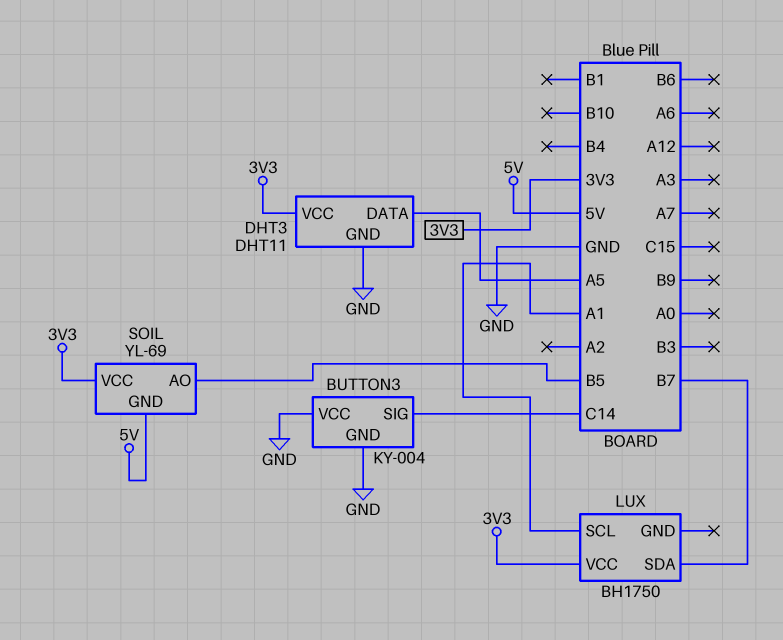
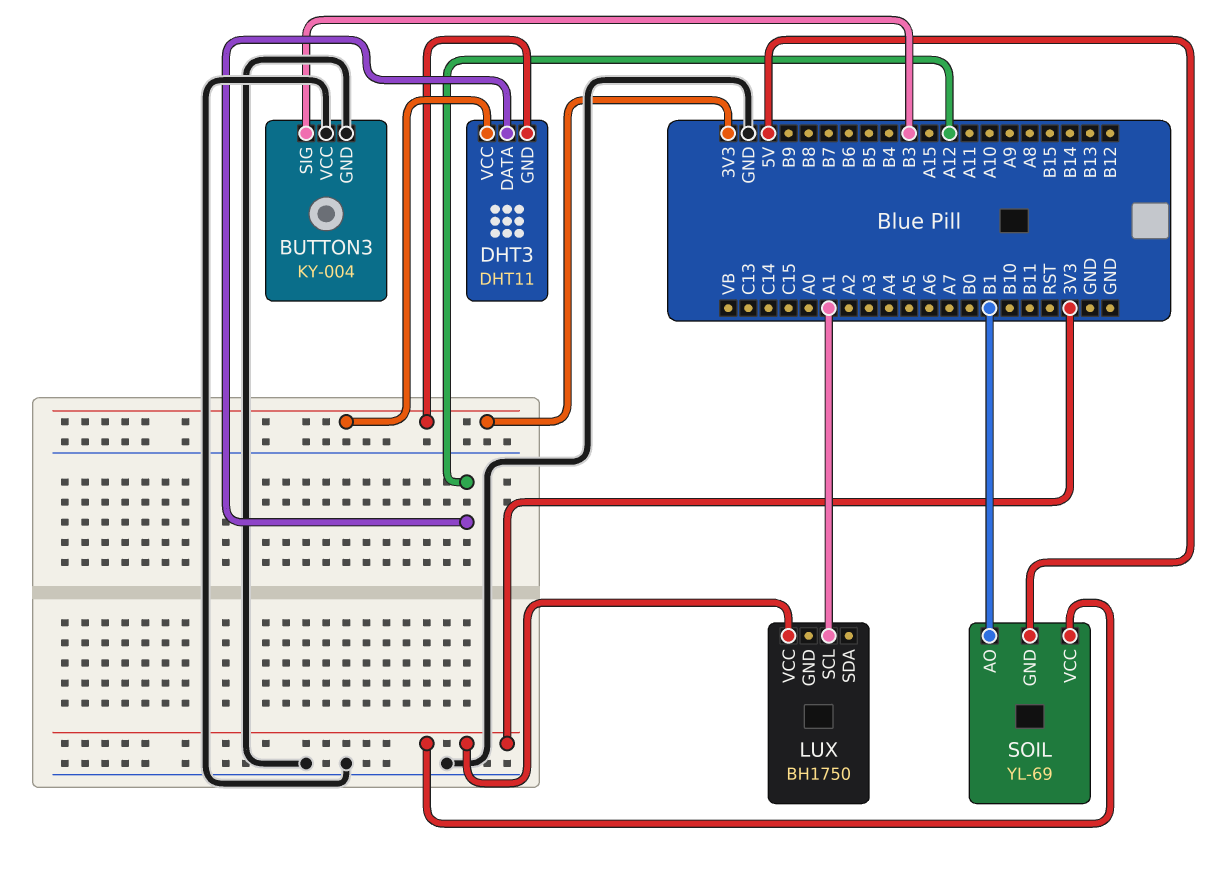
BUTTON3 pin SIG: C14 -> B3
DHT3 pin DATA: A5 -> A12
DHT3 pin GND: GND -> 3V3
LUX pin SDA: B7 -> none
SOIL pin AO: B5 -> B1

